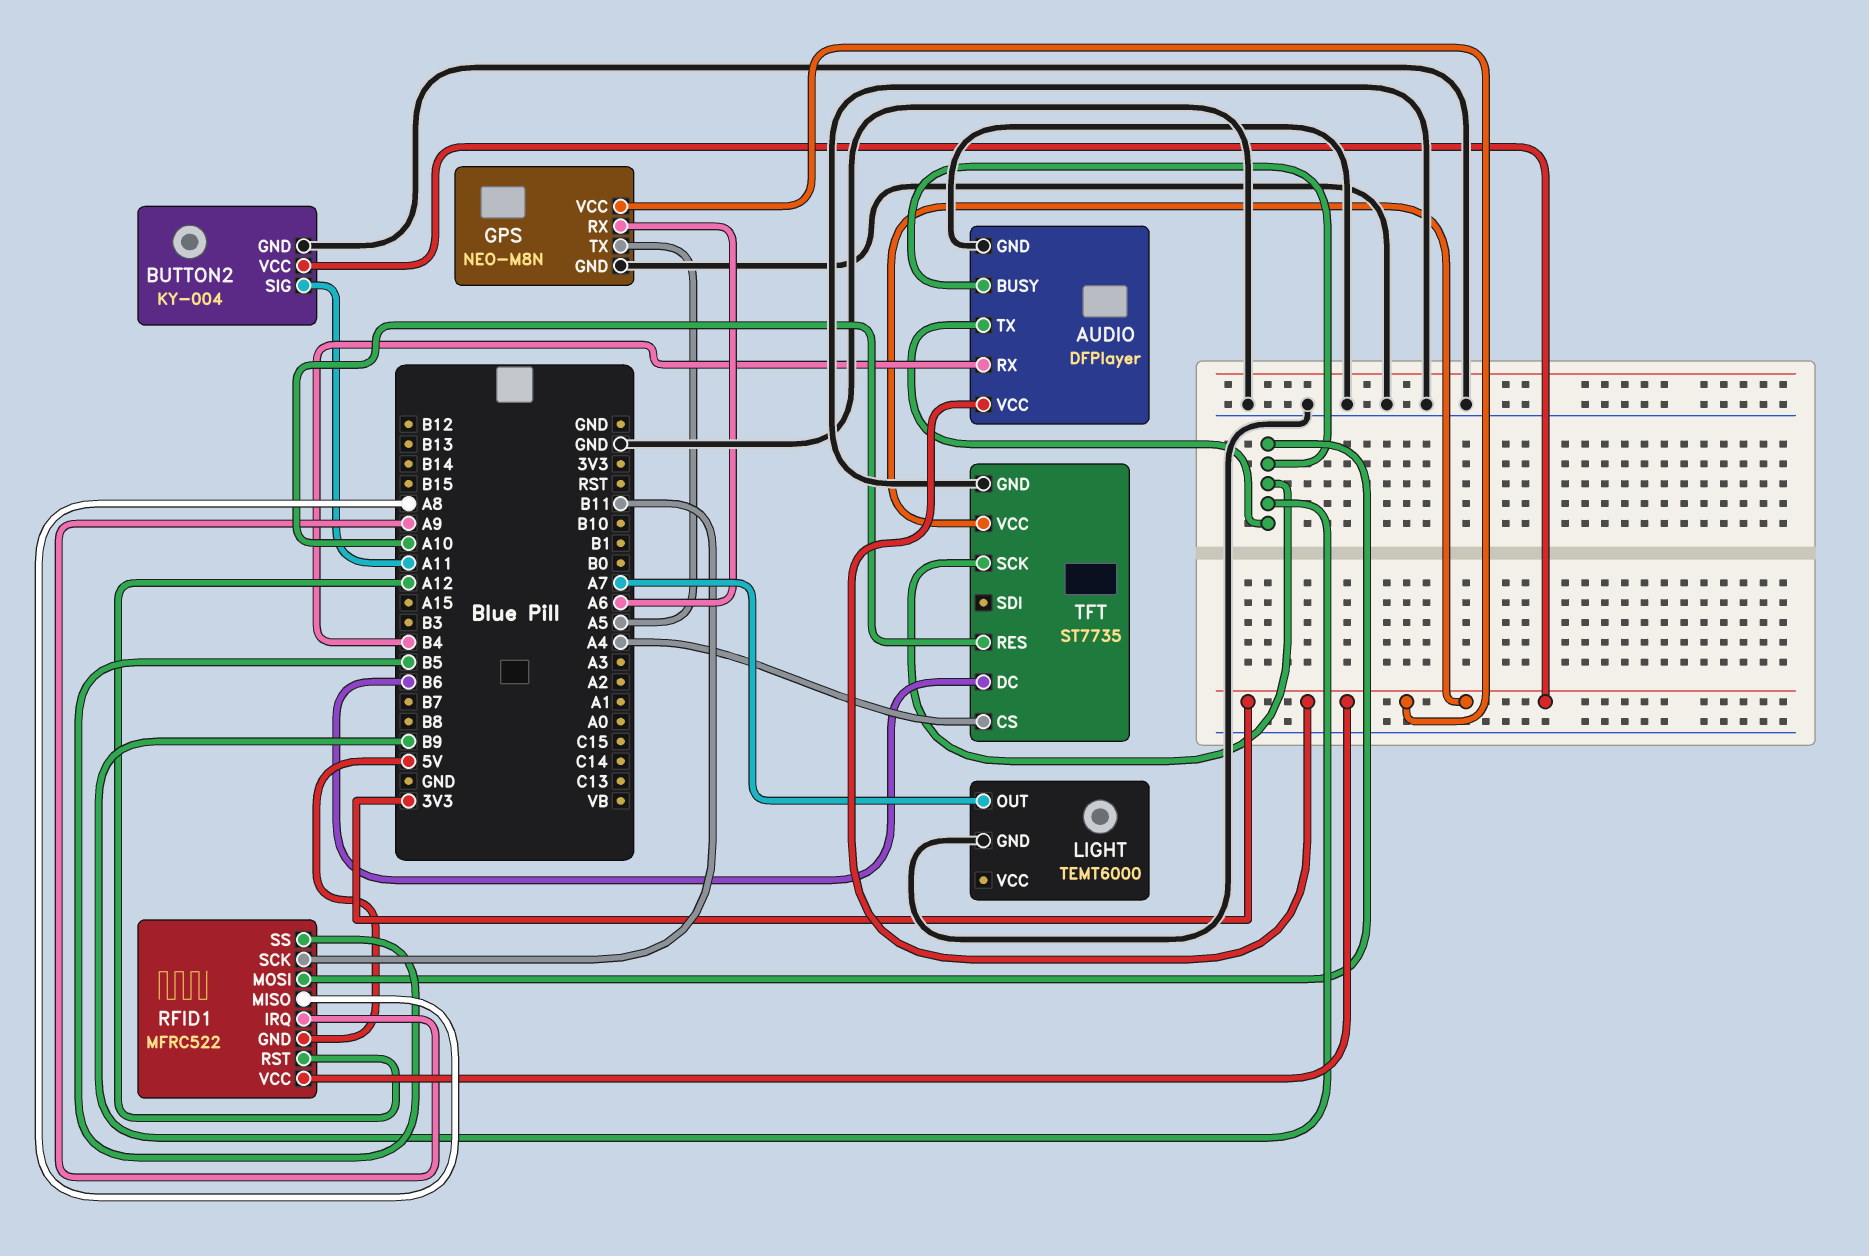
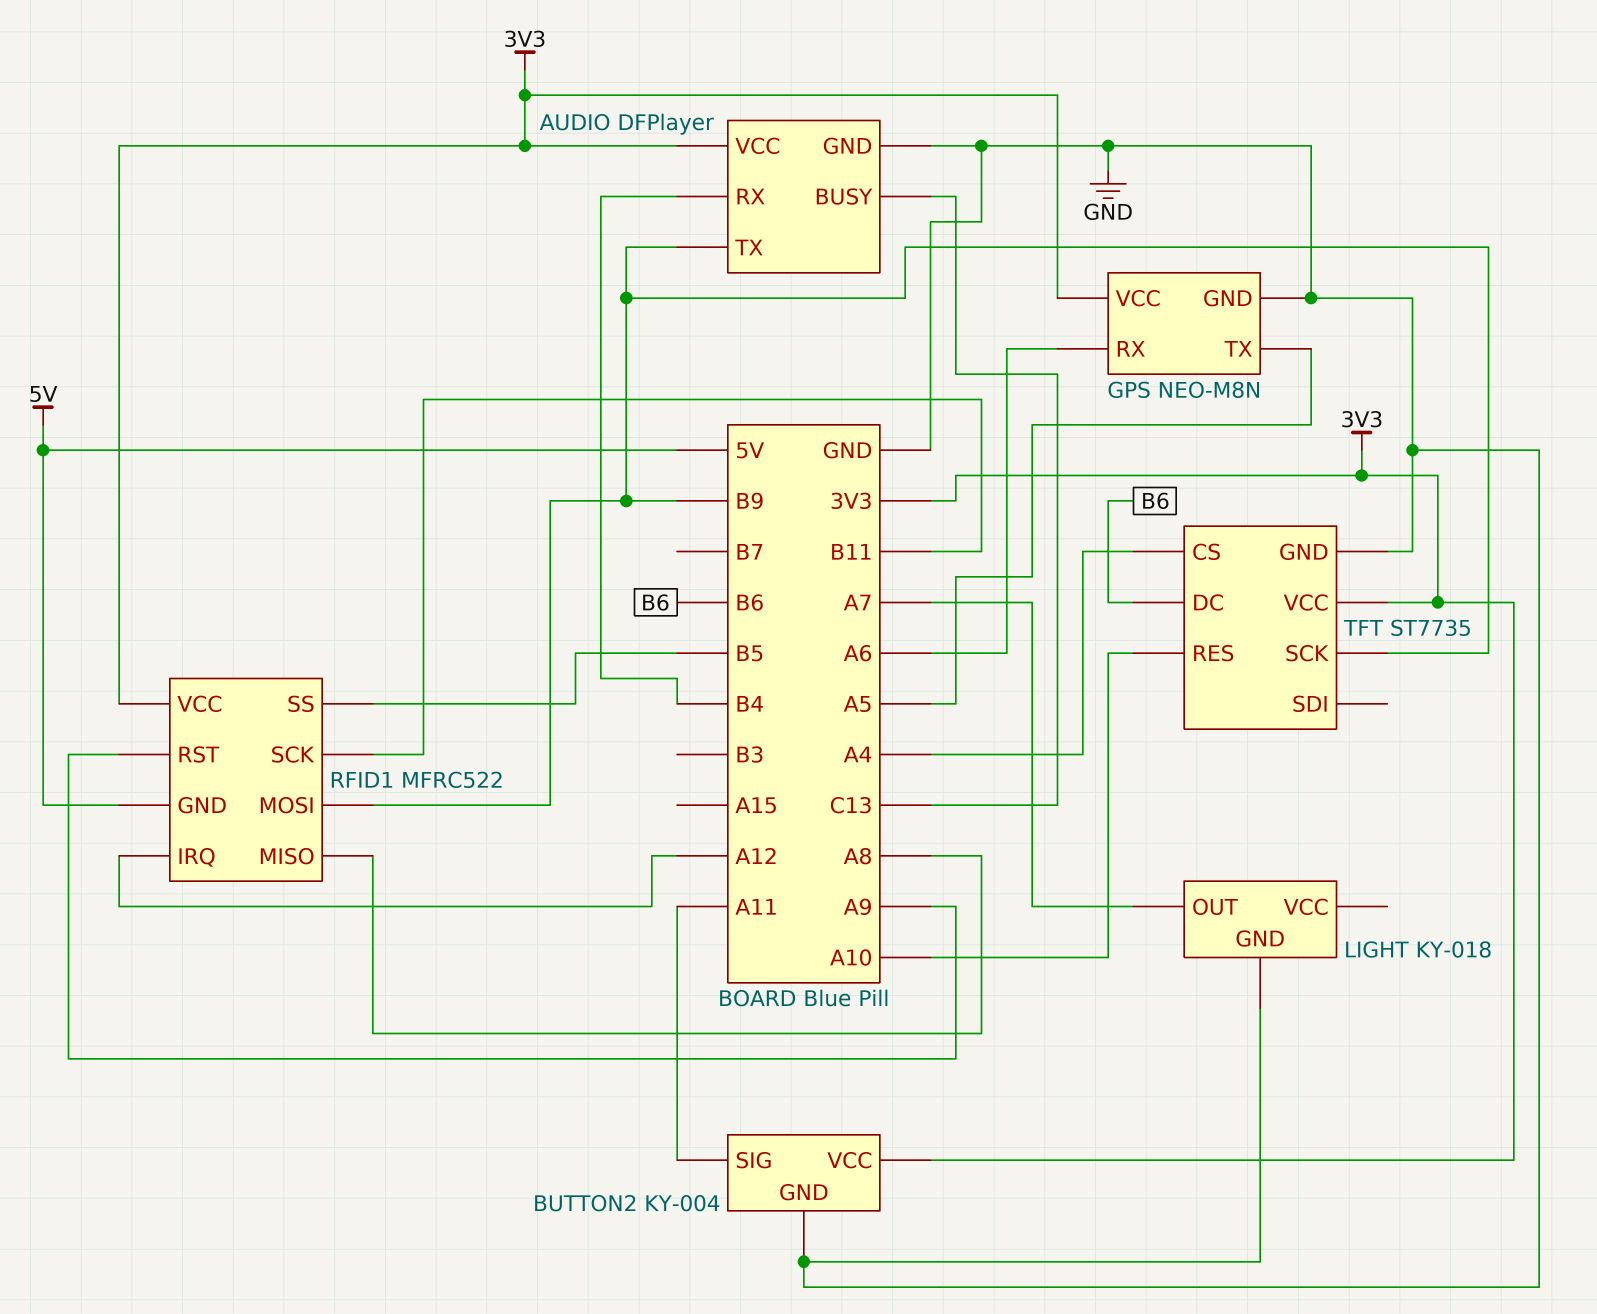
AUDIO pin BUSY: B9 -> C13
LIGHT: TEMT6000 -> KY-018
RFID1 pin IRQ: A9 -> A12
RFID1 pin RST: A12 -> A9

